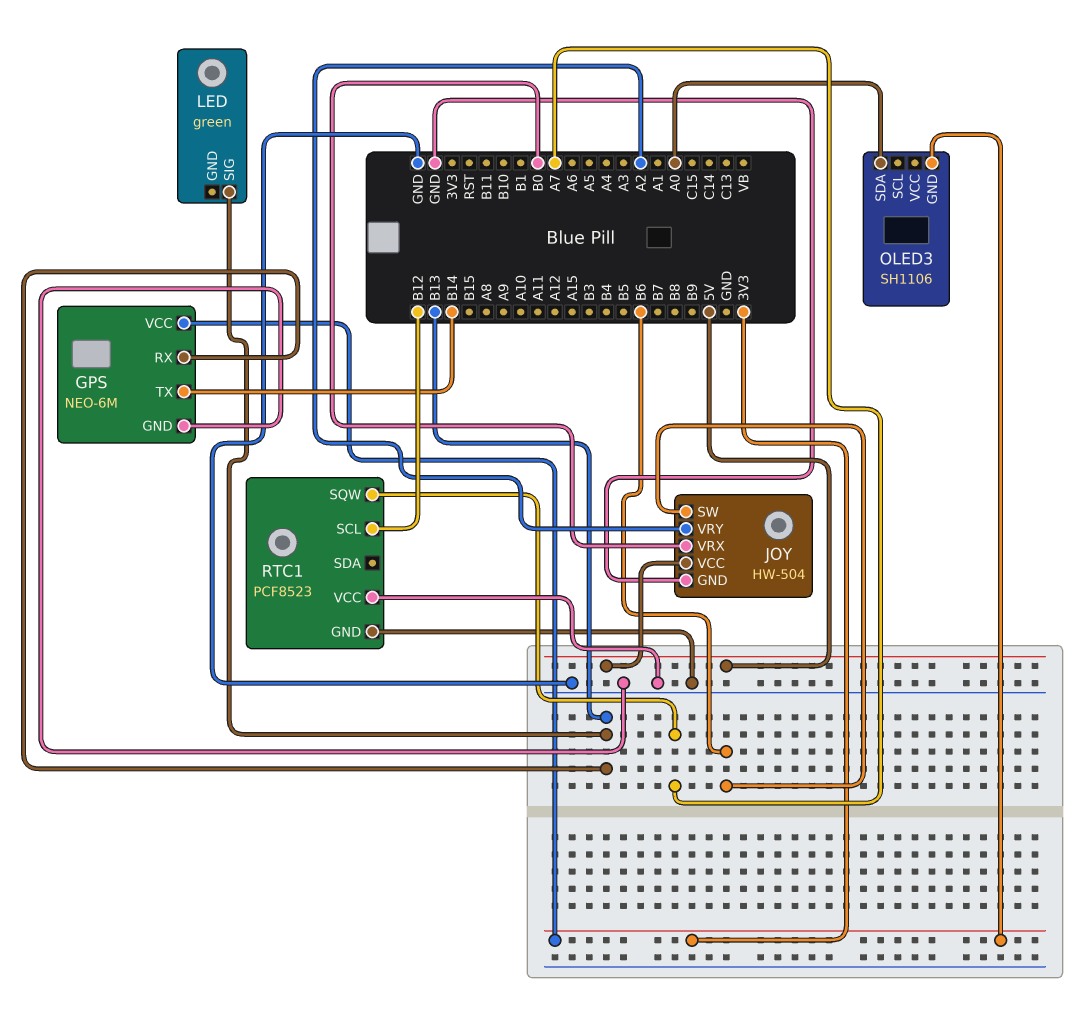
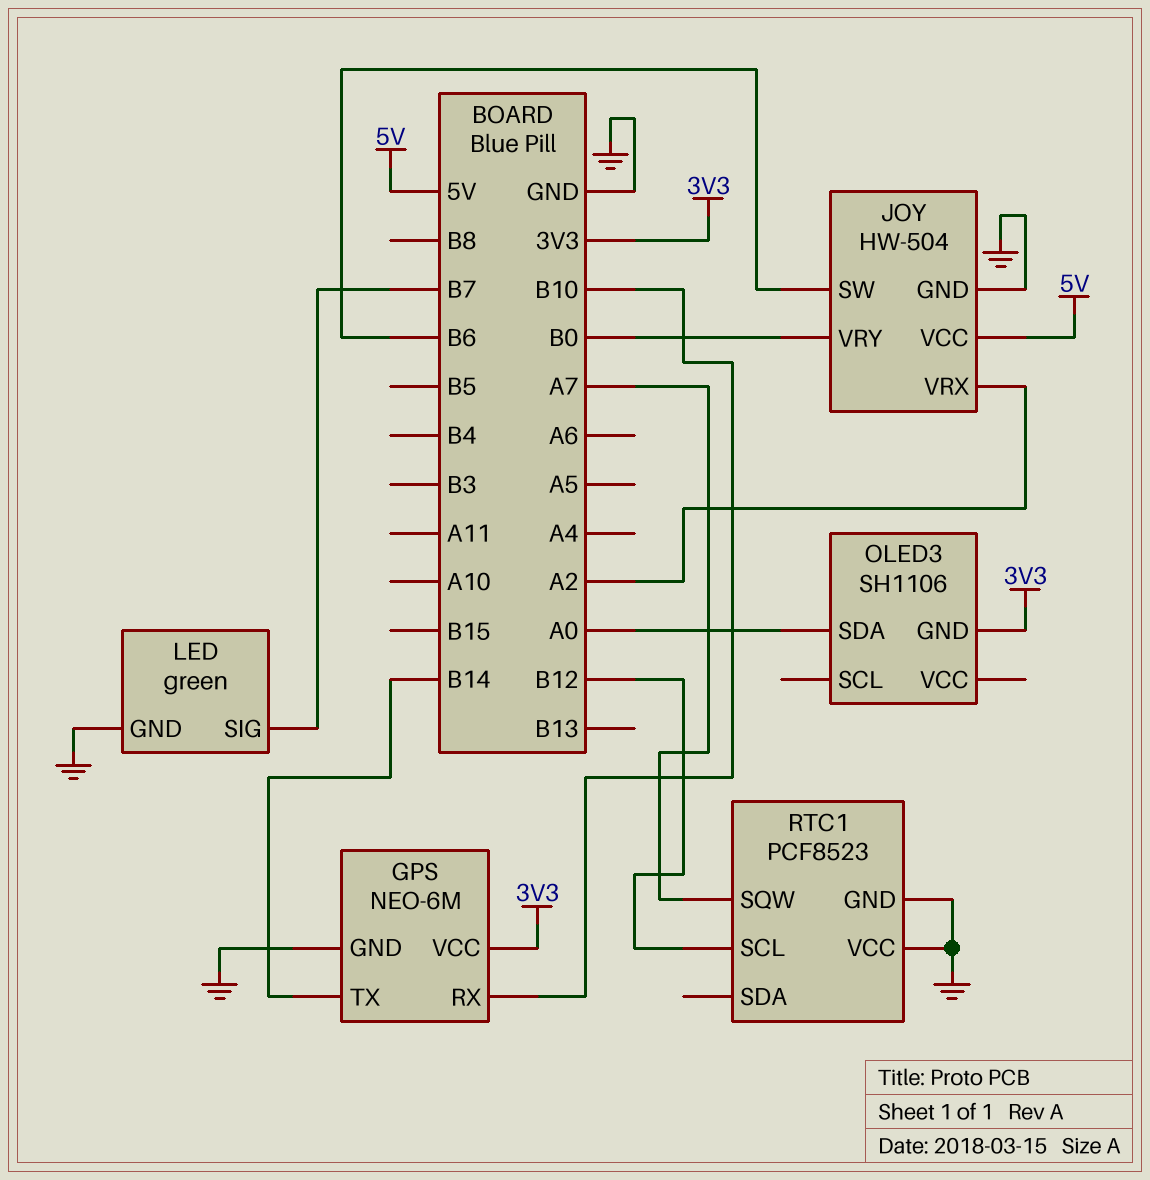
GPS pin RX: B13 -> B10
JOY pin VRX: B0 -> A2
JOY pin VRY: A2 -> B0
LED pin GND: none -> GND
LED pin SIG: B13 -> B7

